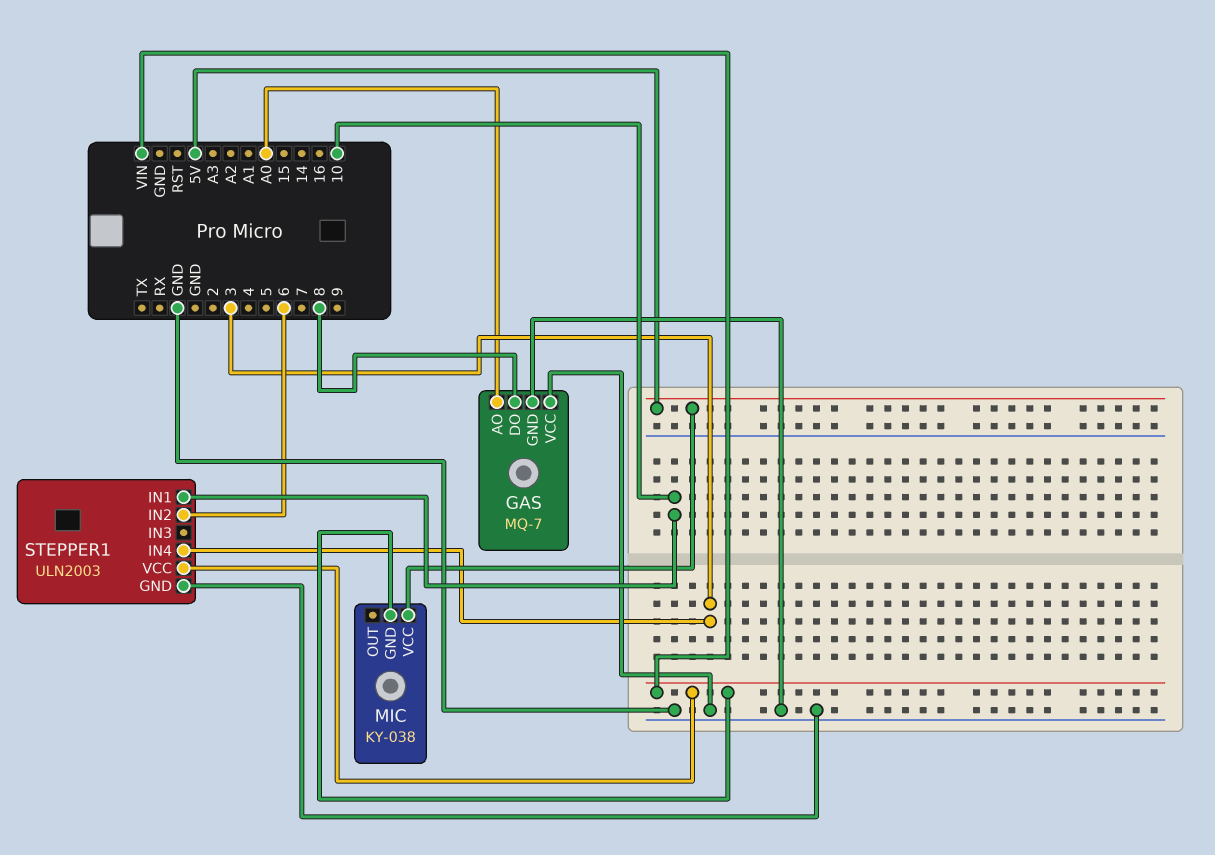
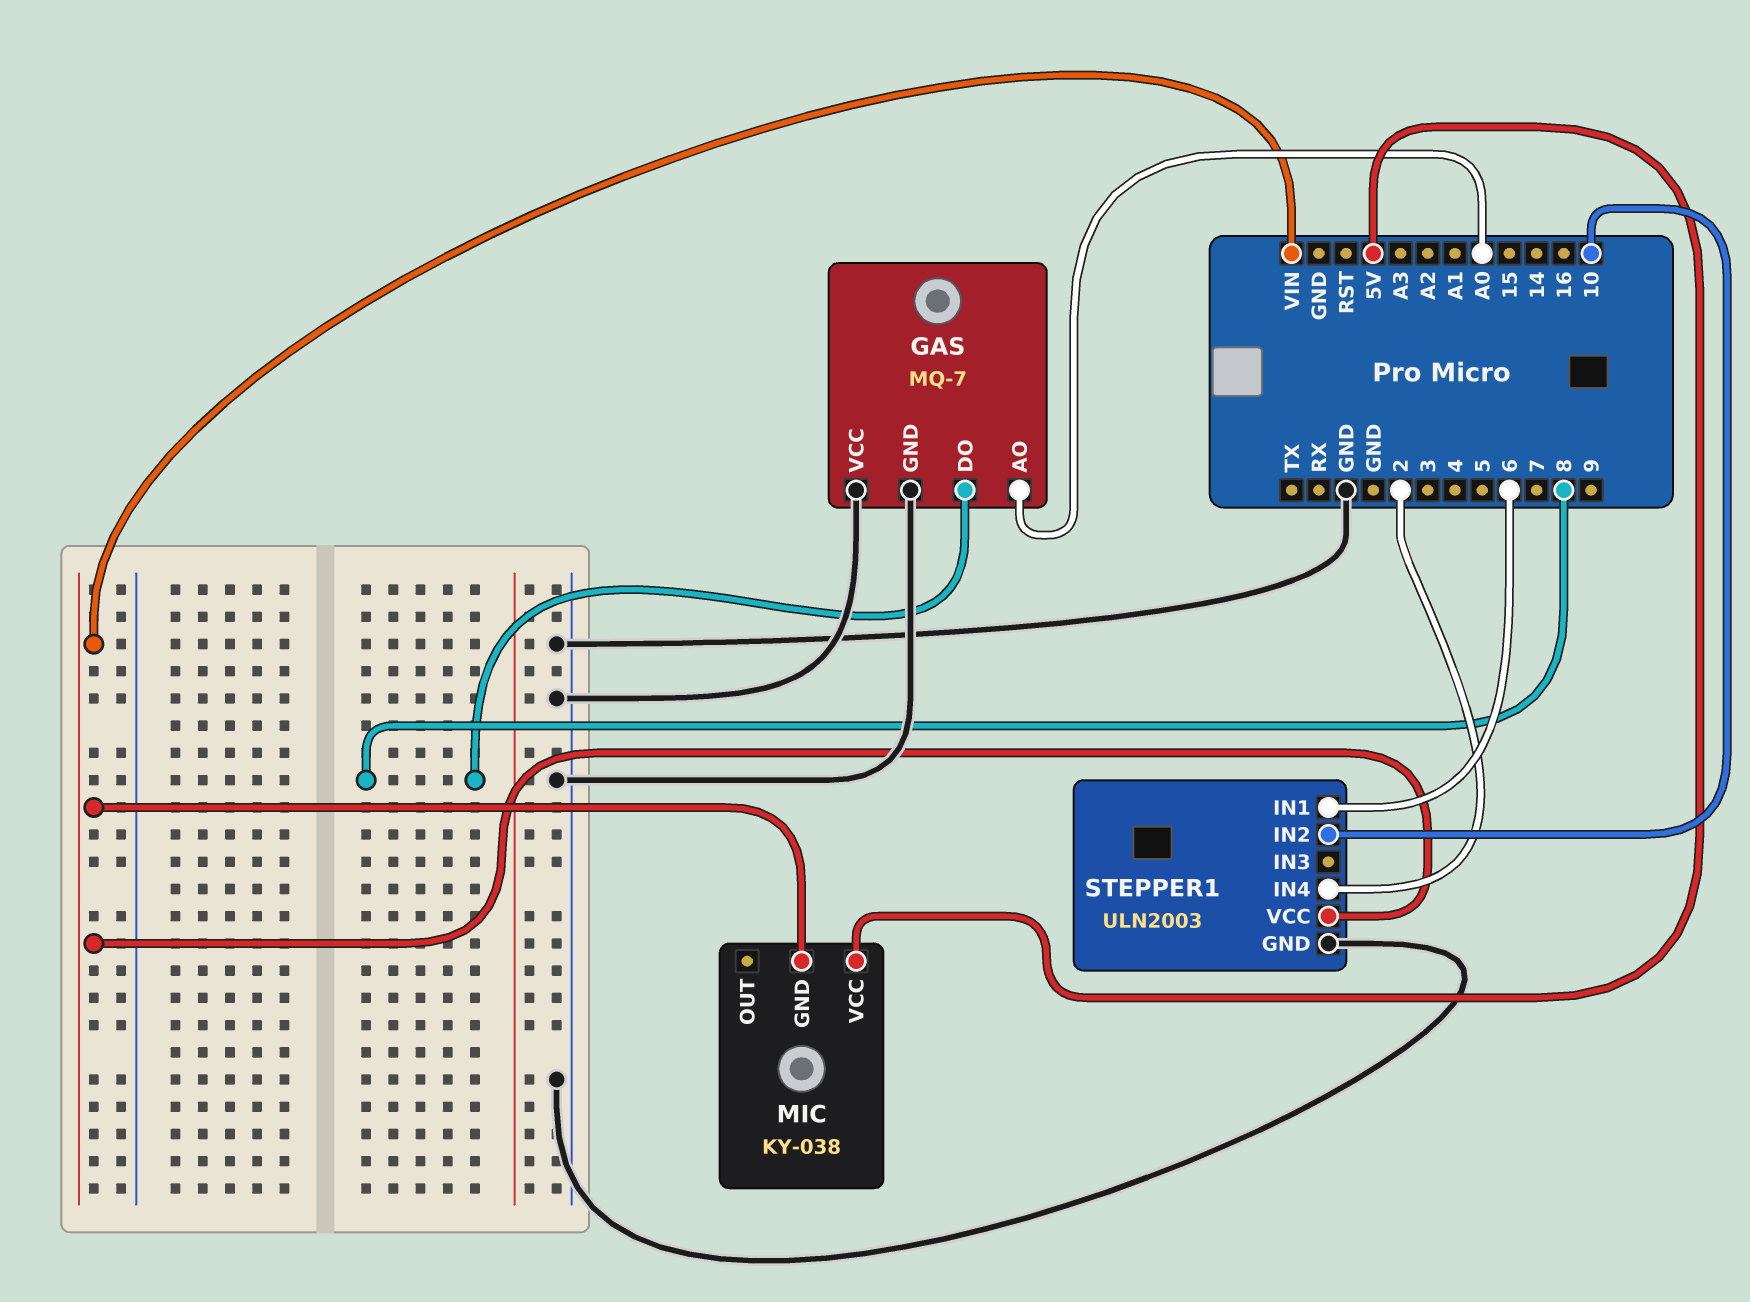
STEPPER1 pin IN1: 10 -> 6
STEPPER1 pin IN2: 6 -> 10
STEPPER1 pin IN4: 3 -> 2

